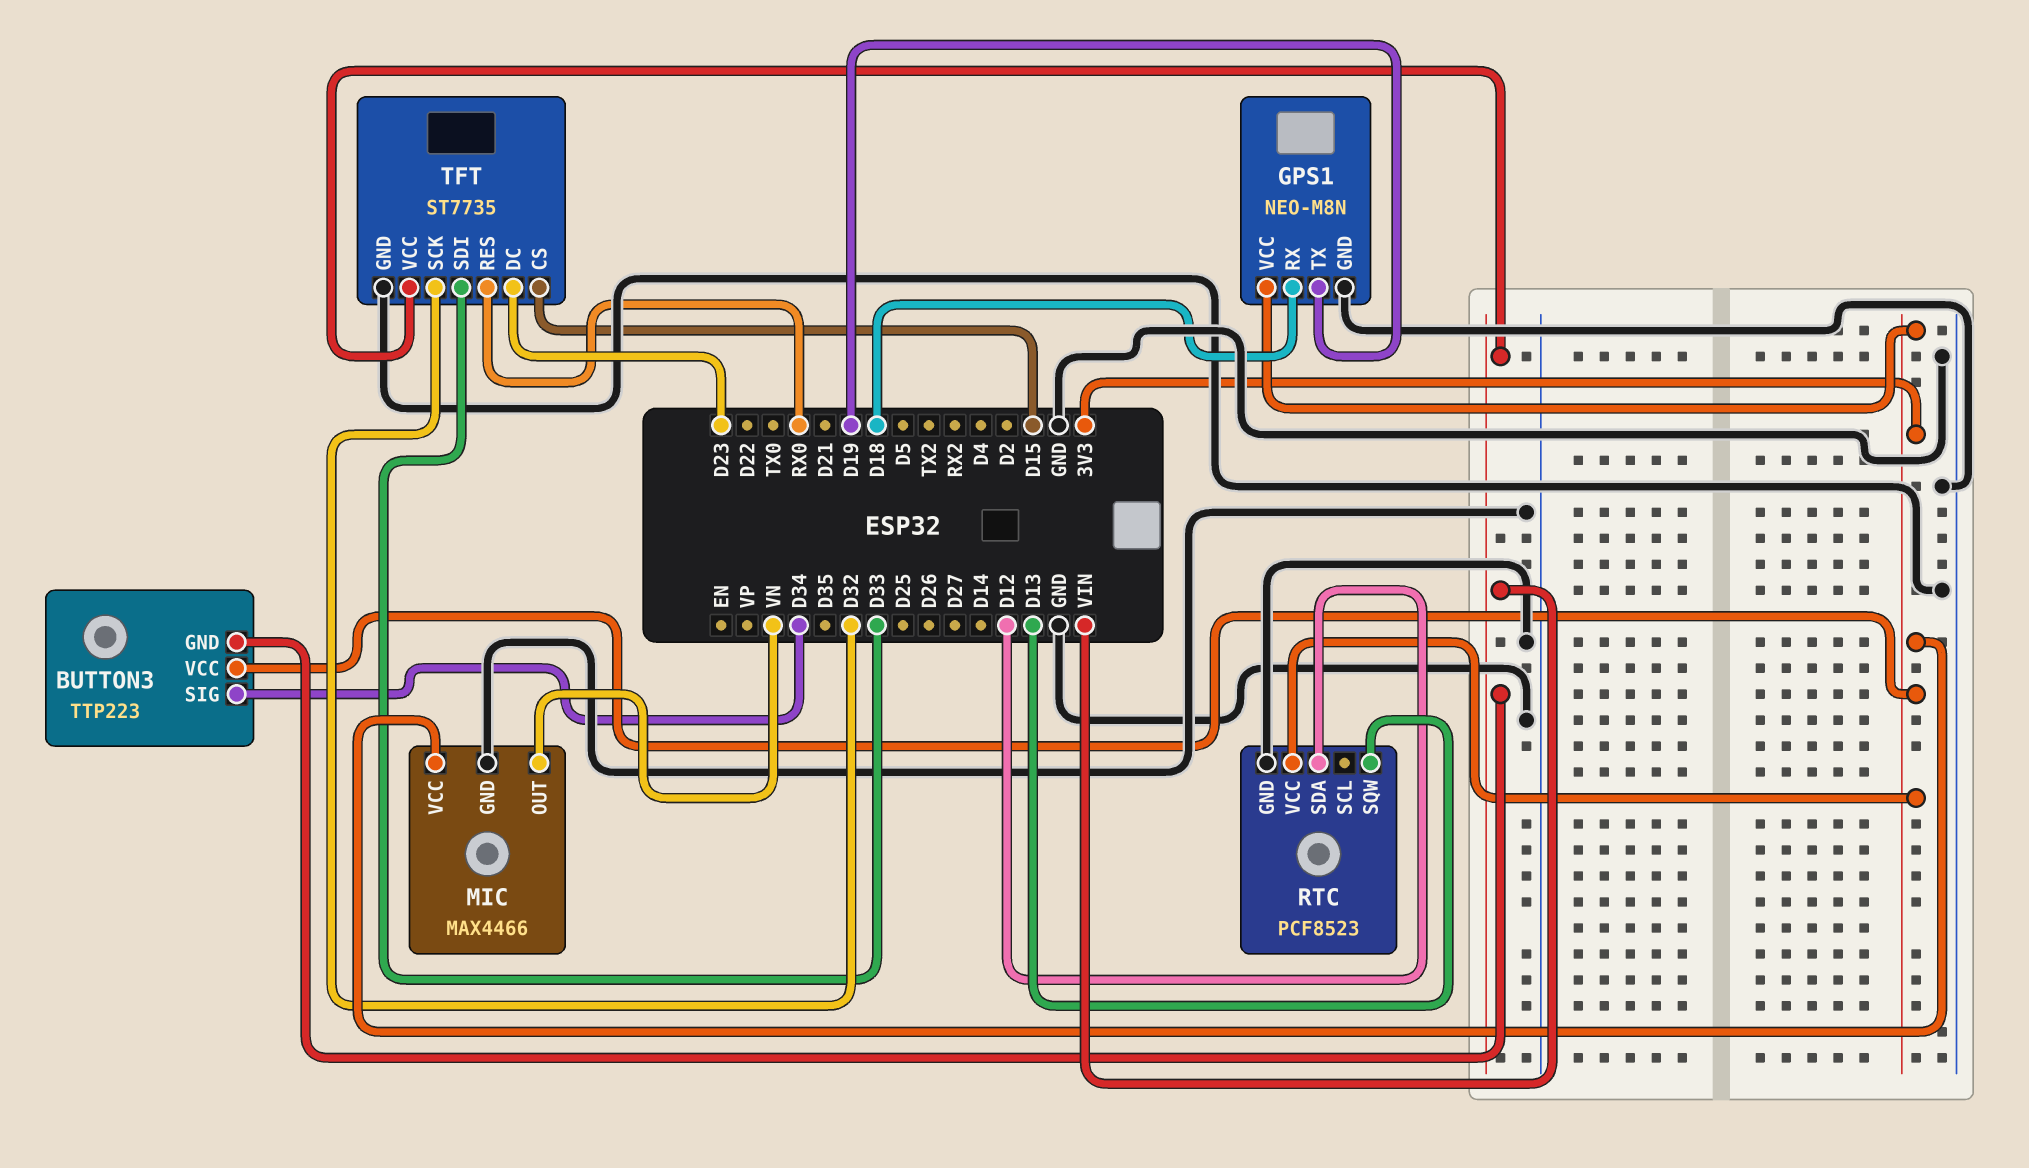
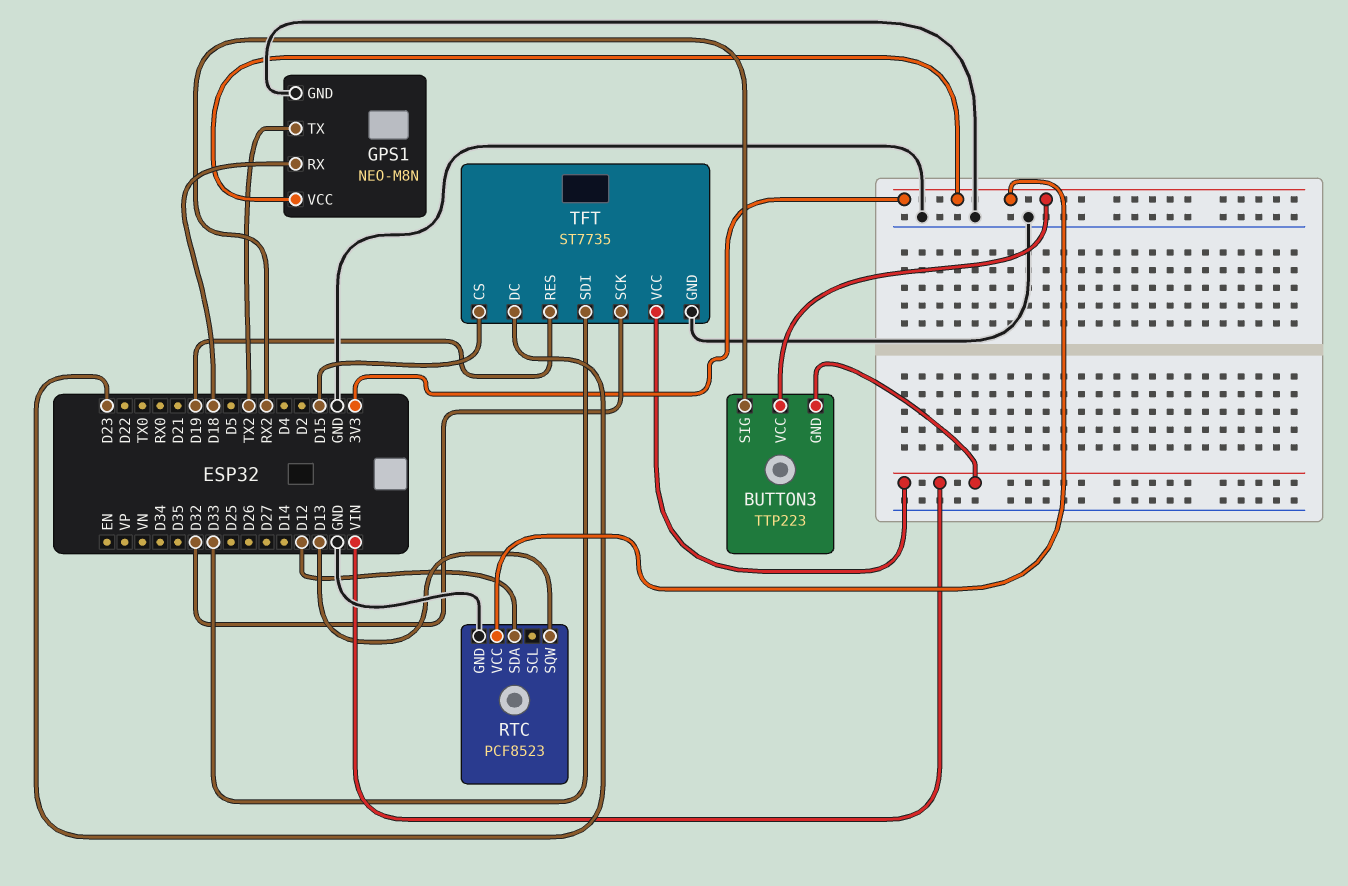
BUTTON3 pin SIG: D34 -> RX2
GPS1 pin TX: D19 -> TX2
MIC: MAX4466 -> none
MIC pin GND: GND -> none
MIC pin OUT: VN -> none
MIC pin VCC: 3V3 -> none
TFT pin RES: RX0 -> D19

